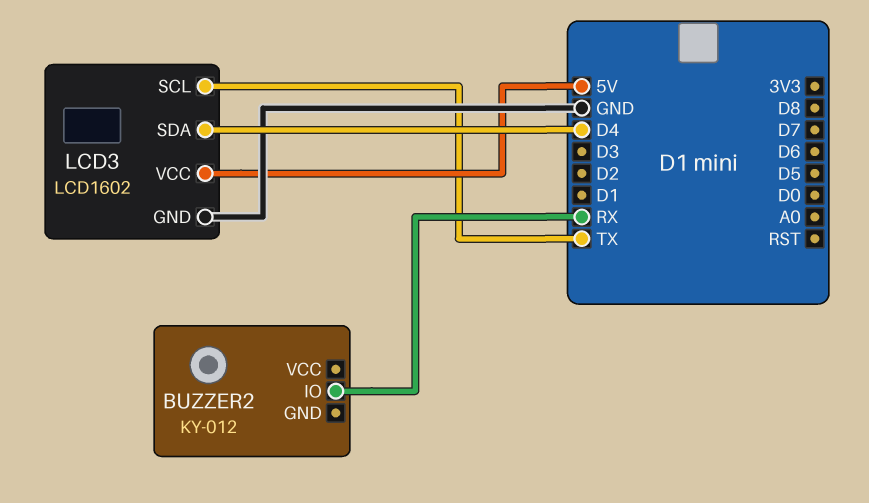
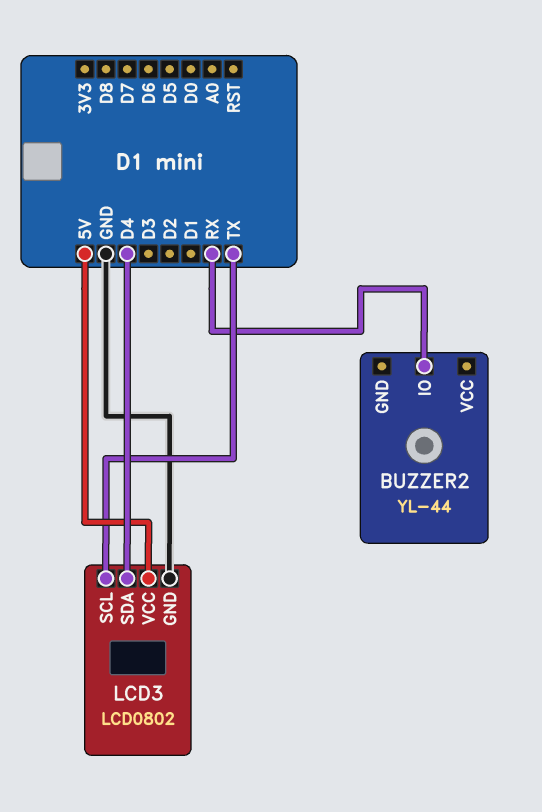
BUZZER2: KY-012 -> YL-44
LCD3: LCD1602 -> LCD0802

